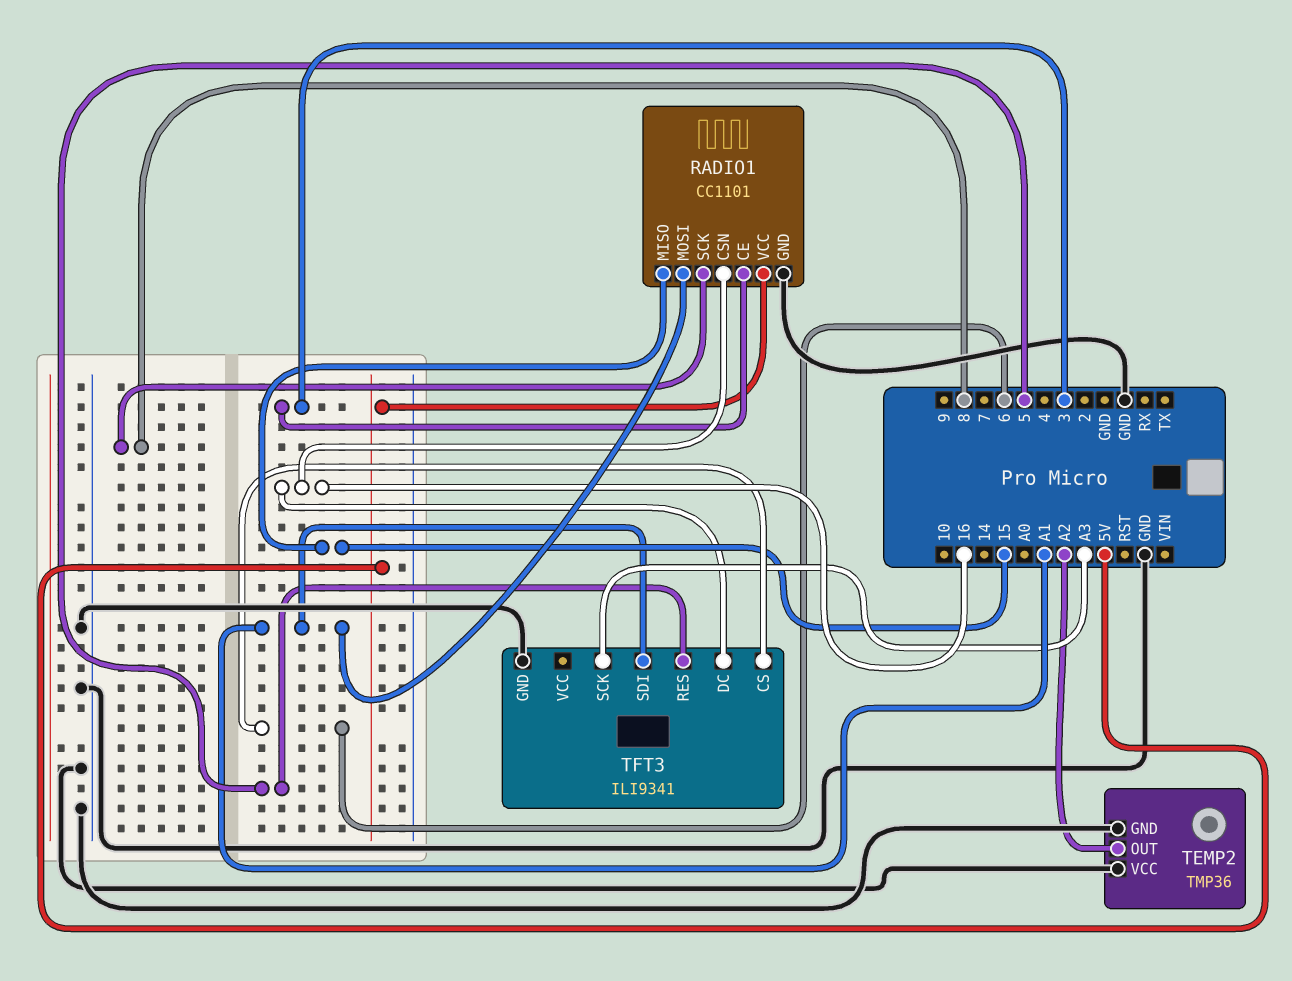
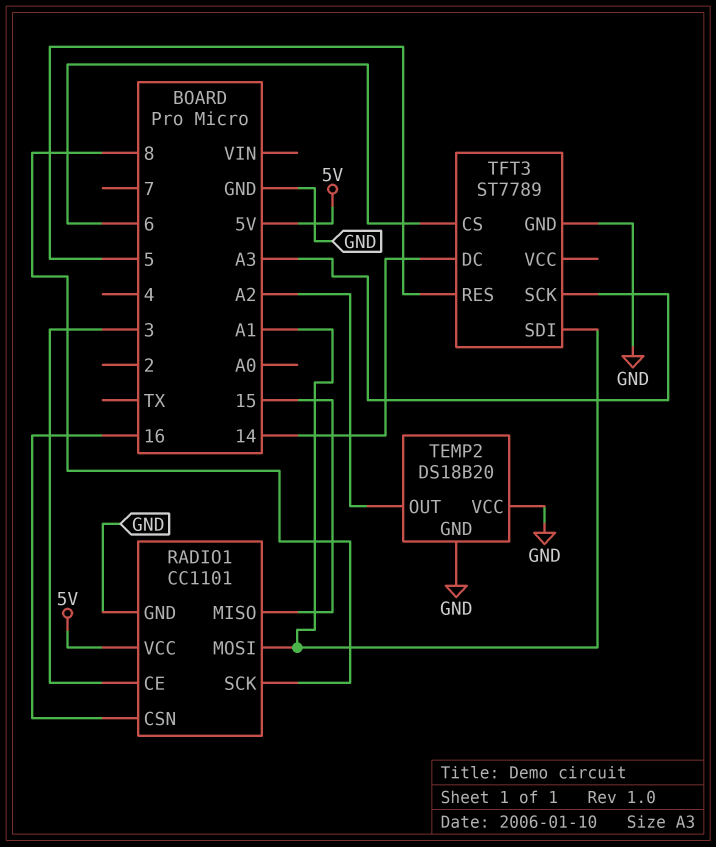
TEMP2: TMP36 -> DS18B20
TFT3: ILI9341 -> ST7789
TFT3 pin DC: 16 -> 14

